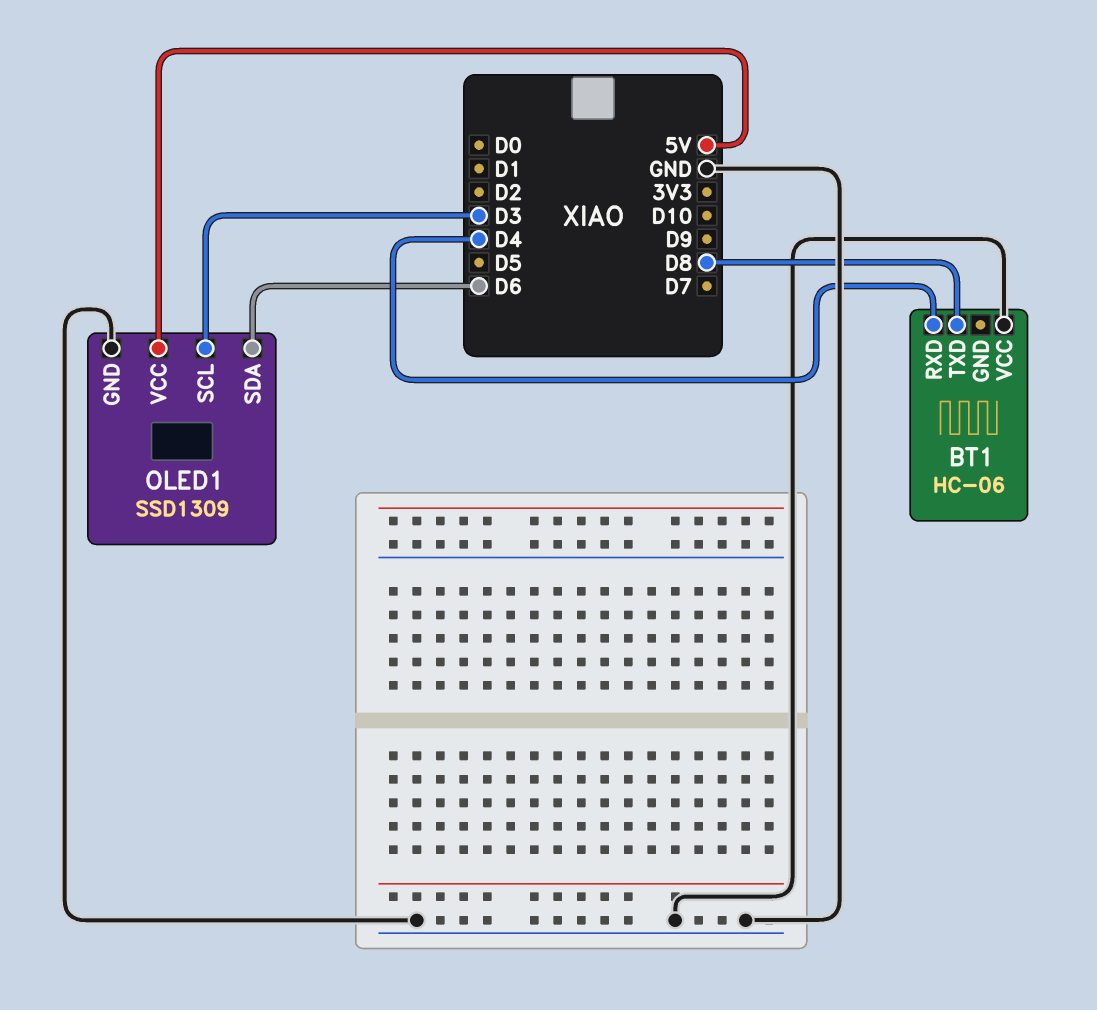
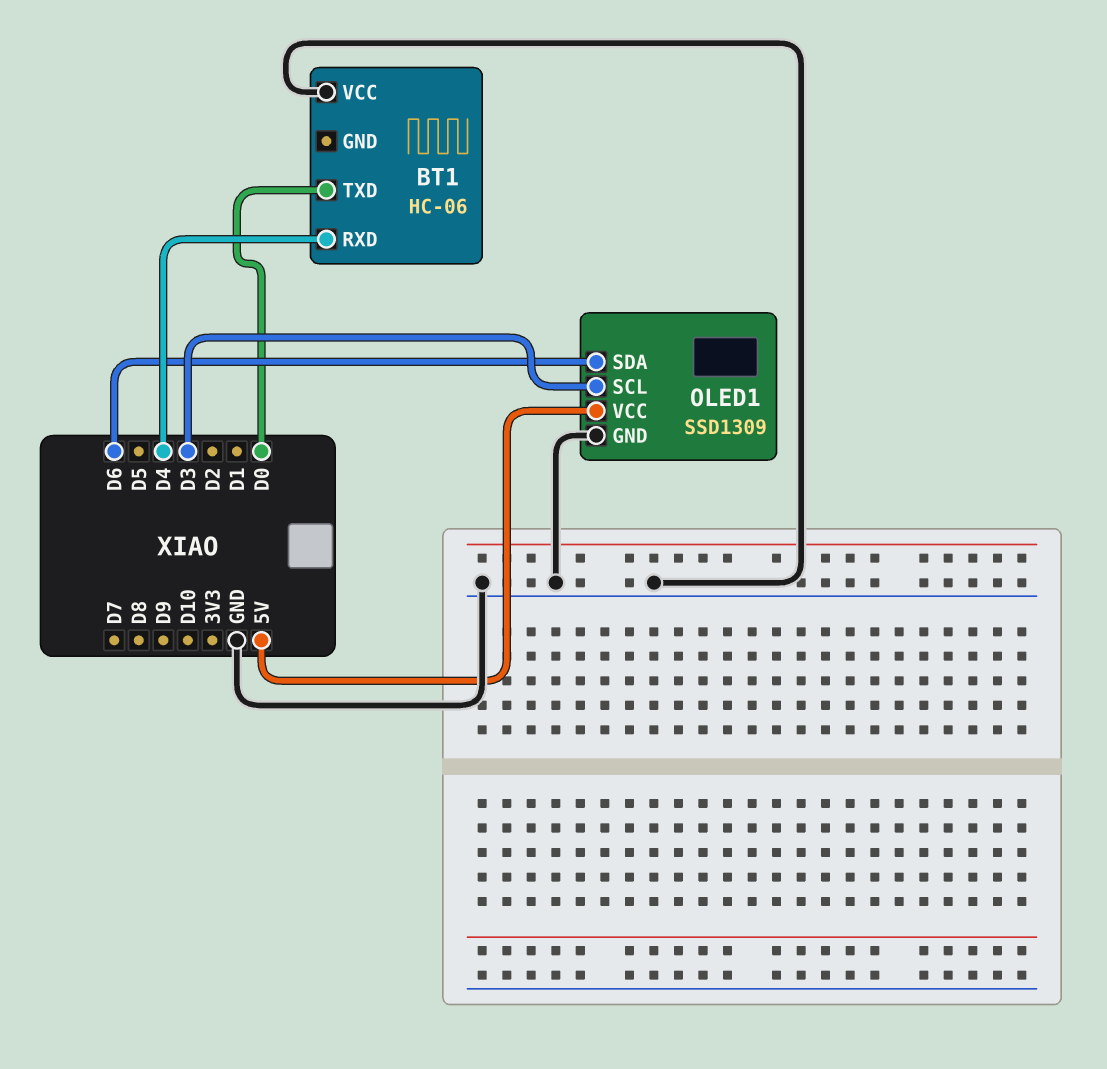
BT1 pin TXD: D8 -> D0

